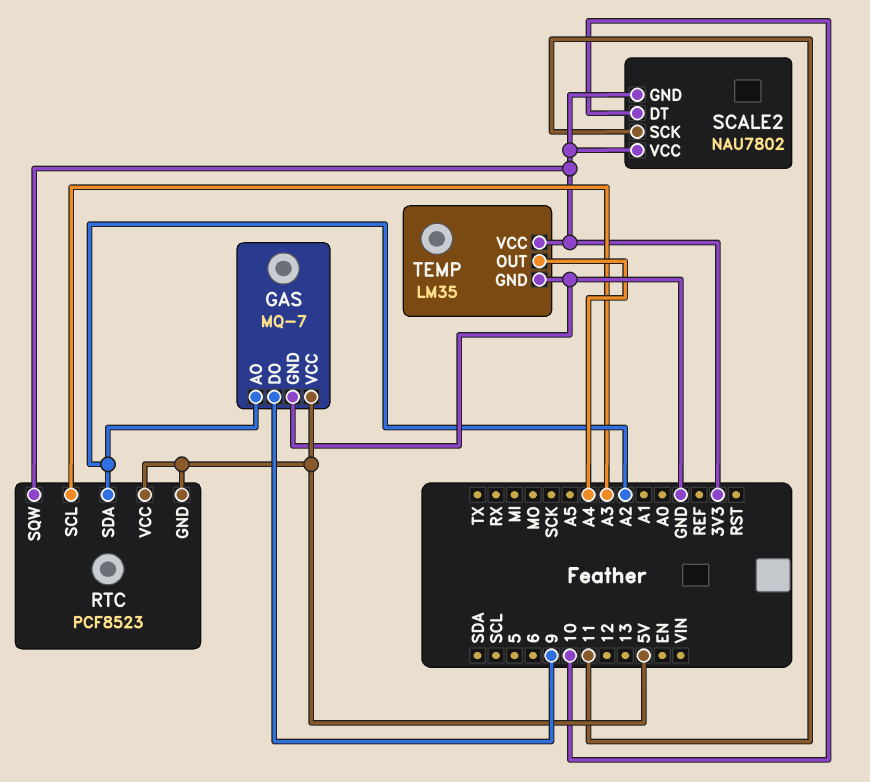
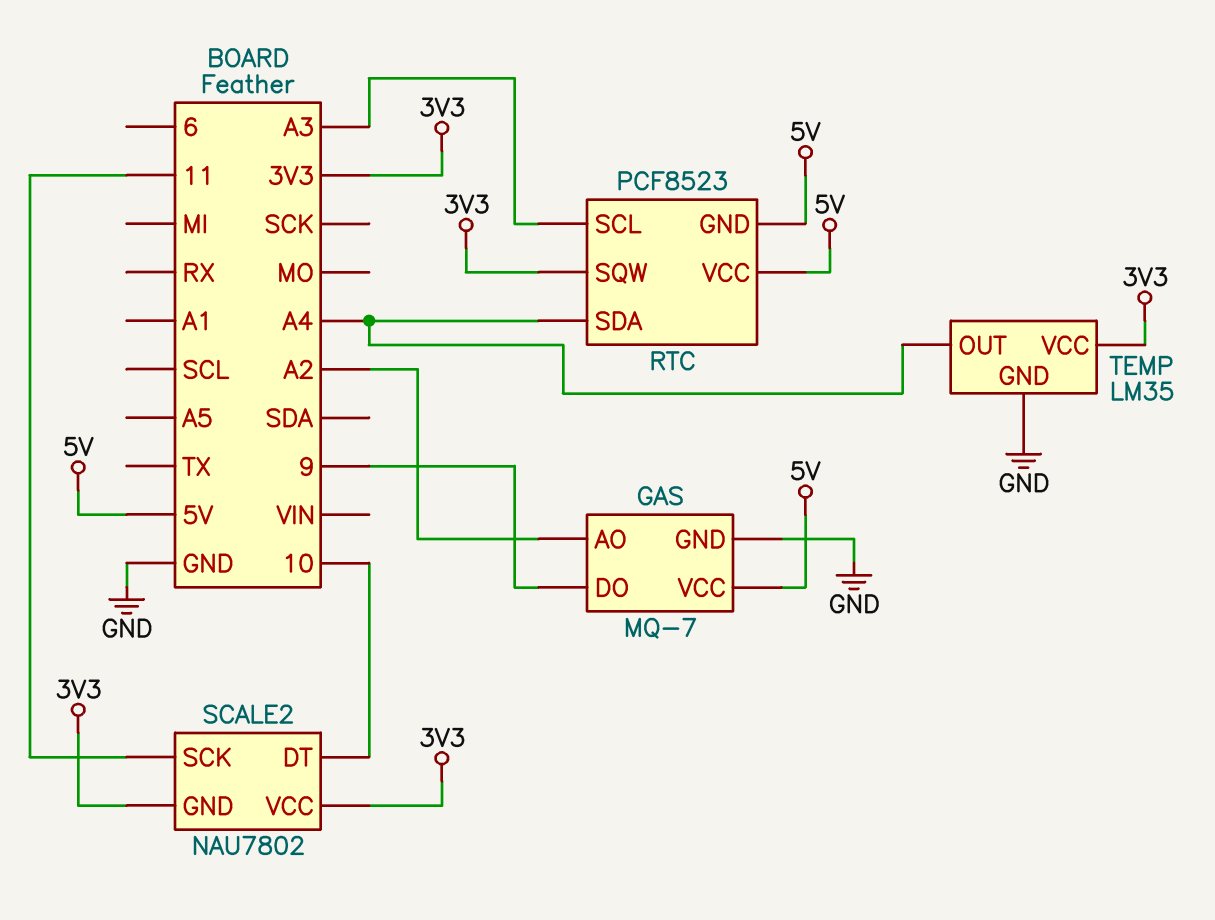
RTC pin SDA: A2 -> A4

